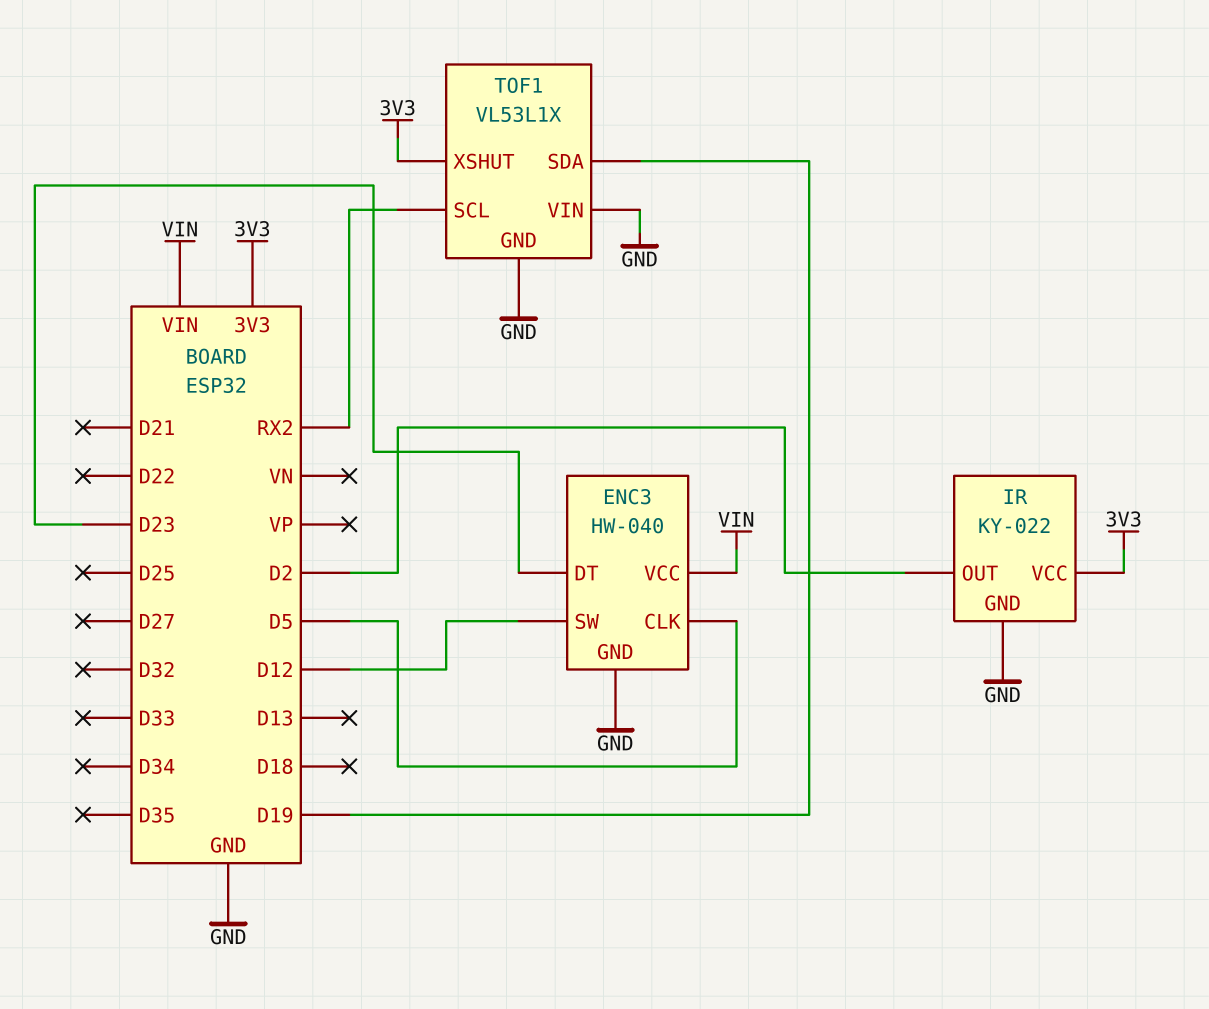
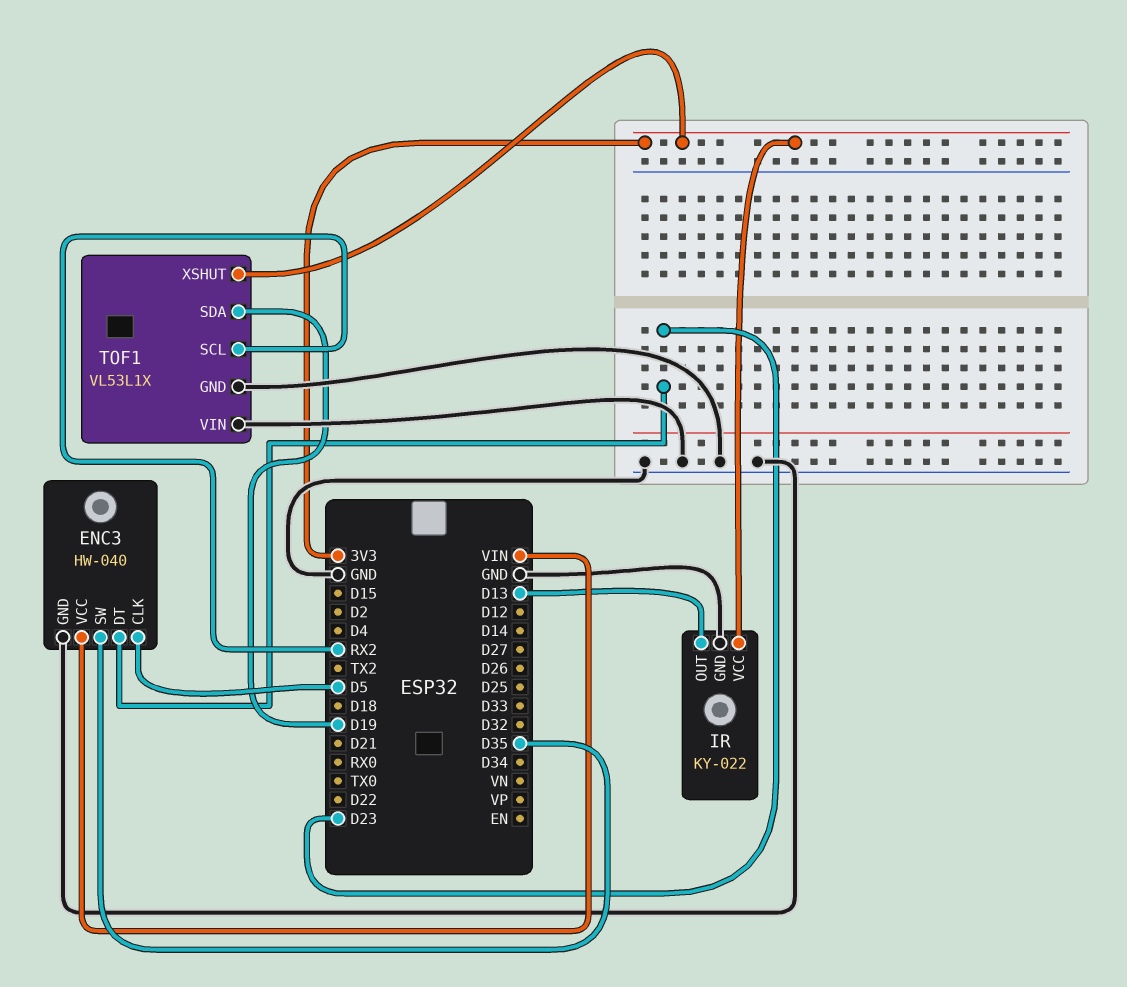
ENC3 pin SW: D12 -> D35
IR pin OUT: D2 -> D13

